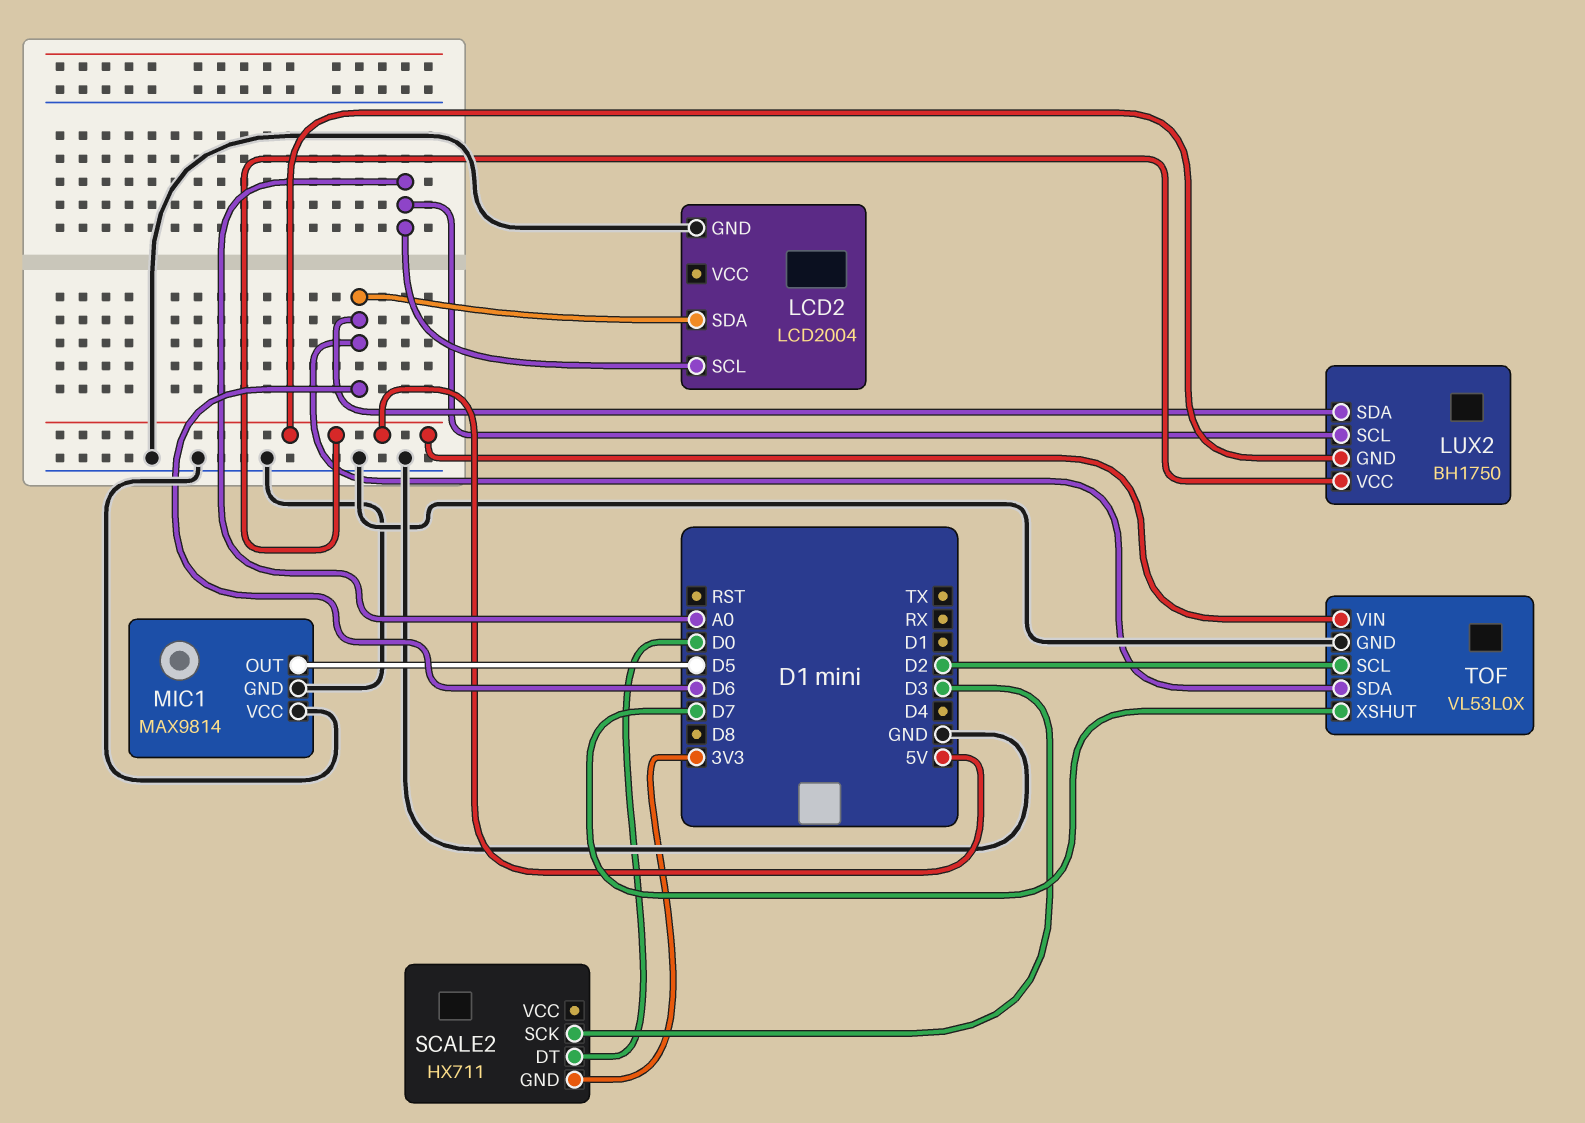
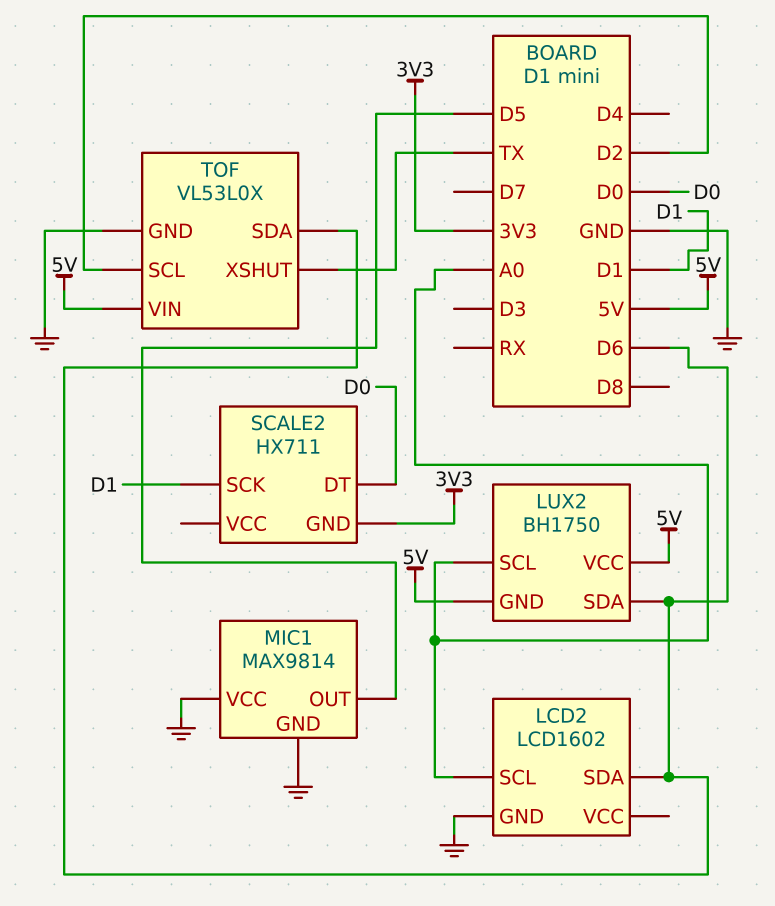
LCD2: LCD2004 -> LCD1602
SCALE2 pin SCK: D3 -> D1
TOF pin XSHUT: D7 -> TX

